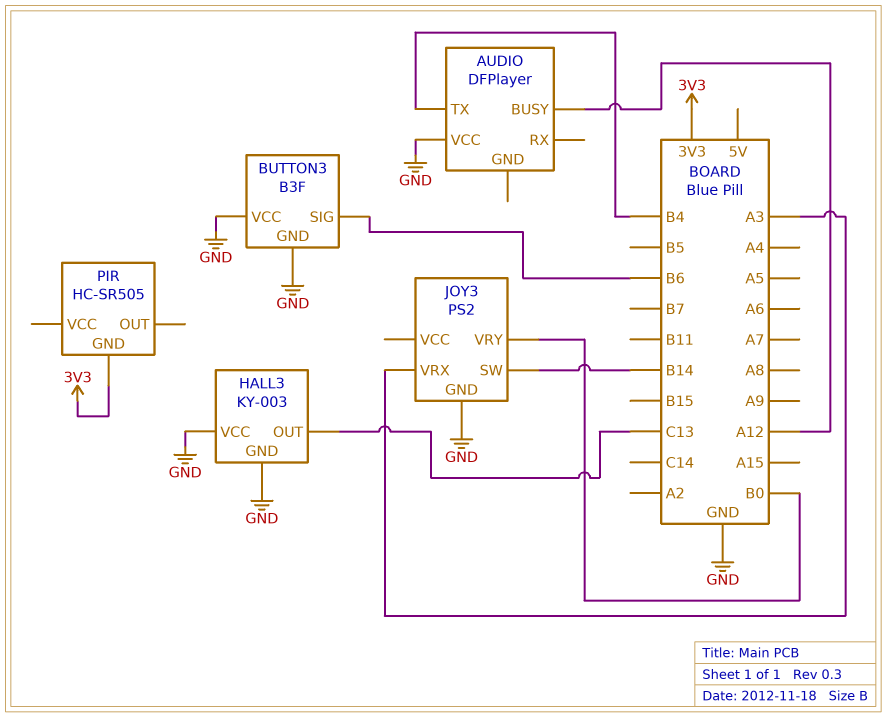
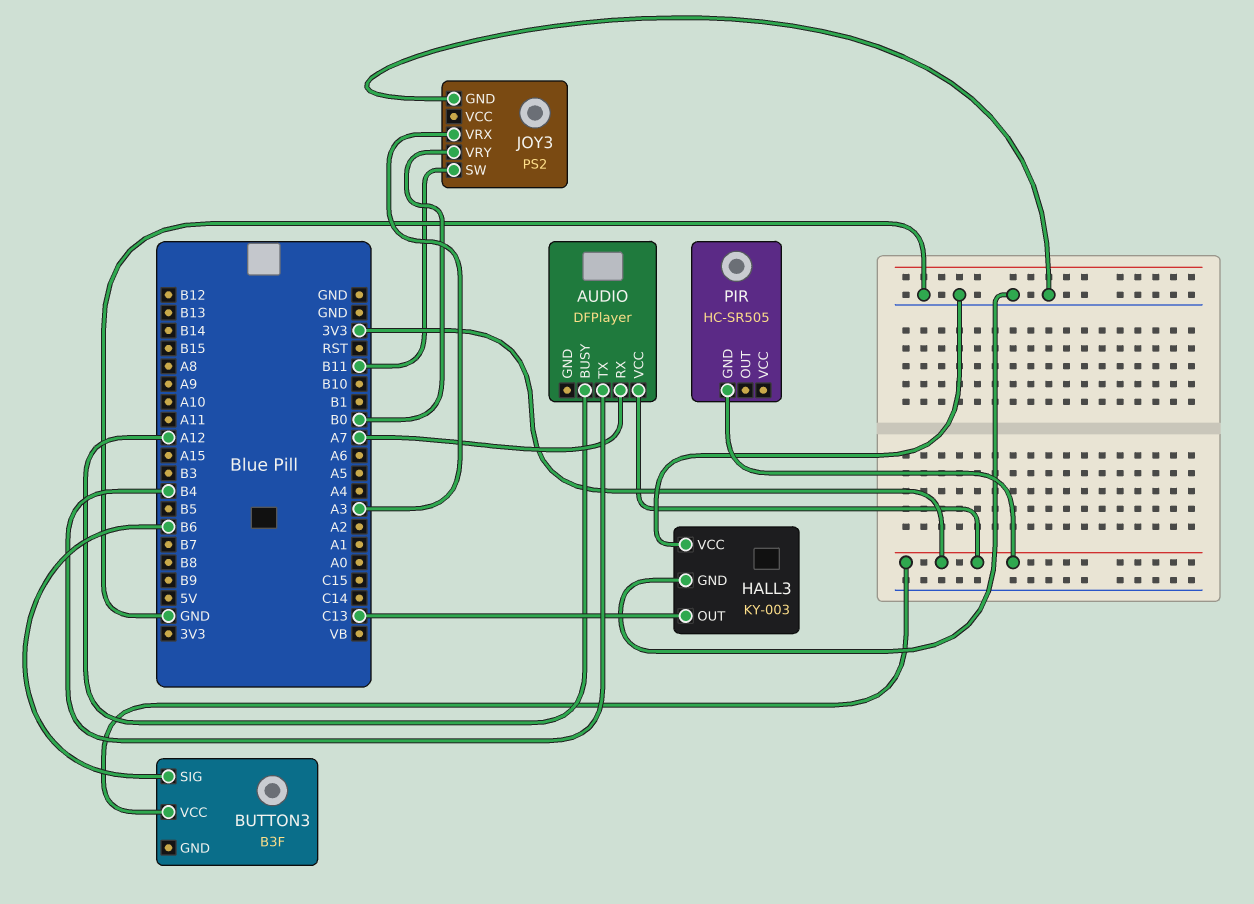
AUDIO pin RX: none -> A7
AUDIO pin VCC: GND -> 3V3
BUTTON3 pin GND: GND -> none
BUTTON3 pin VCC: GND -> 3V3
JOY3 pin SW: B14 -> B11

